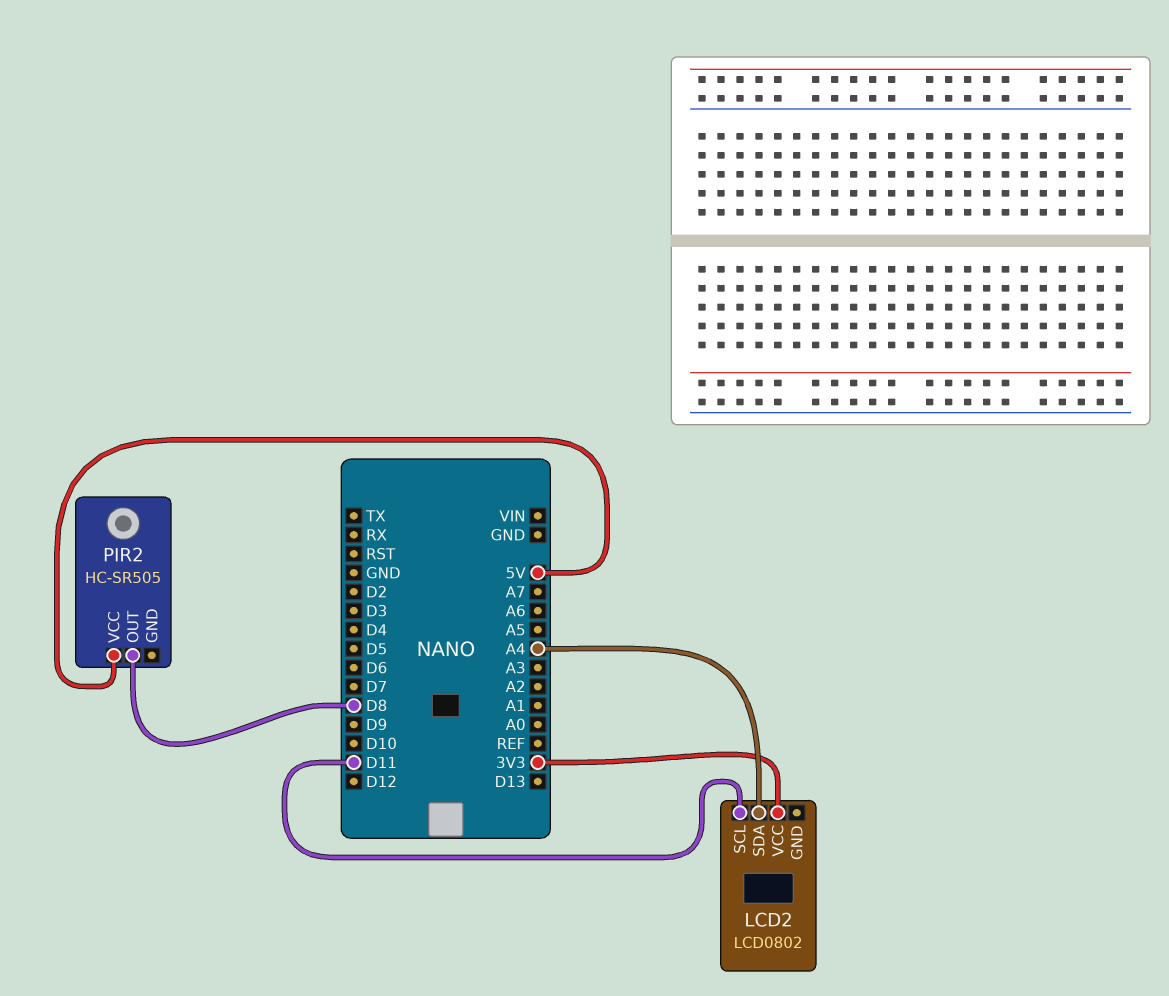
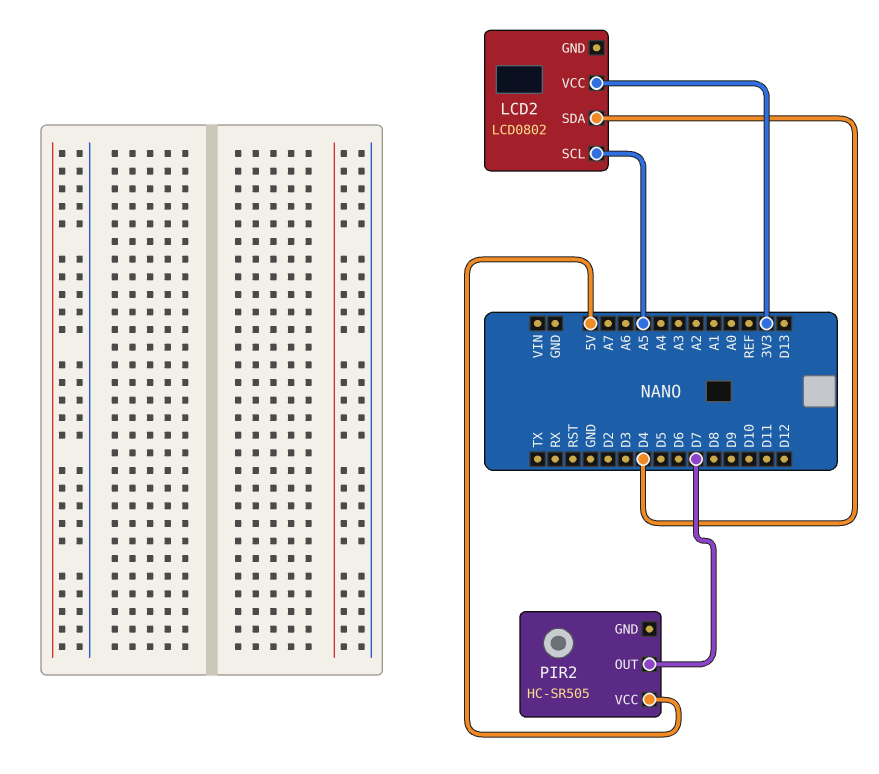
LCD2 pin SCL: D11 -> A5
LCD2 pin SDA: A4 -> D4
PIR2 pin OUT: D8 -> D7

